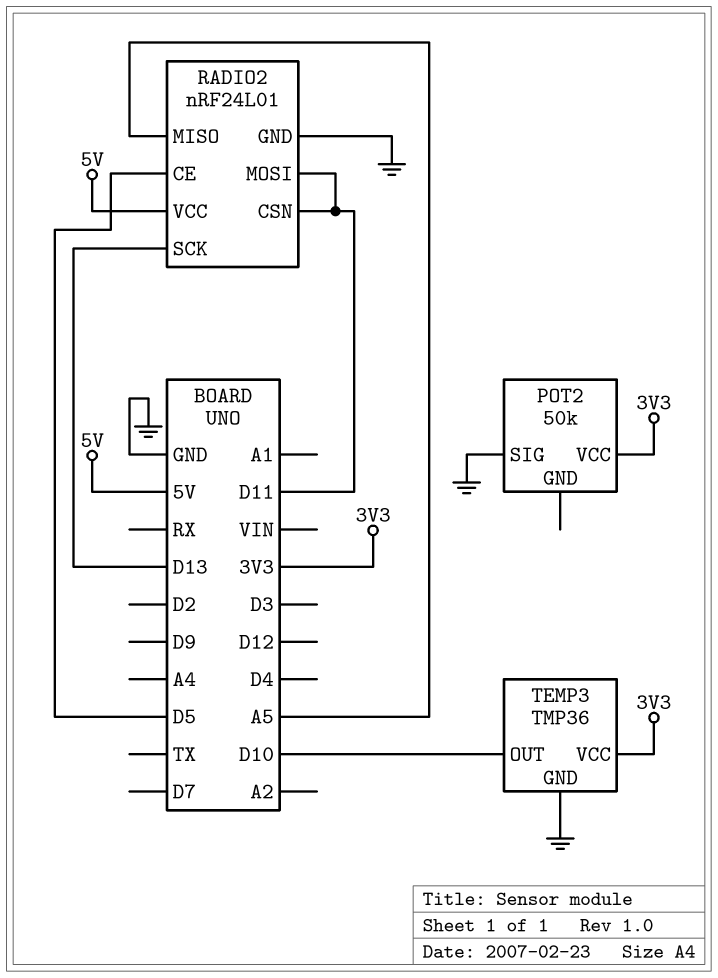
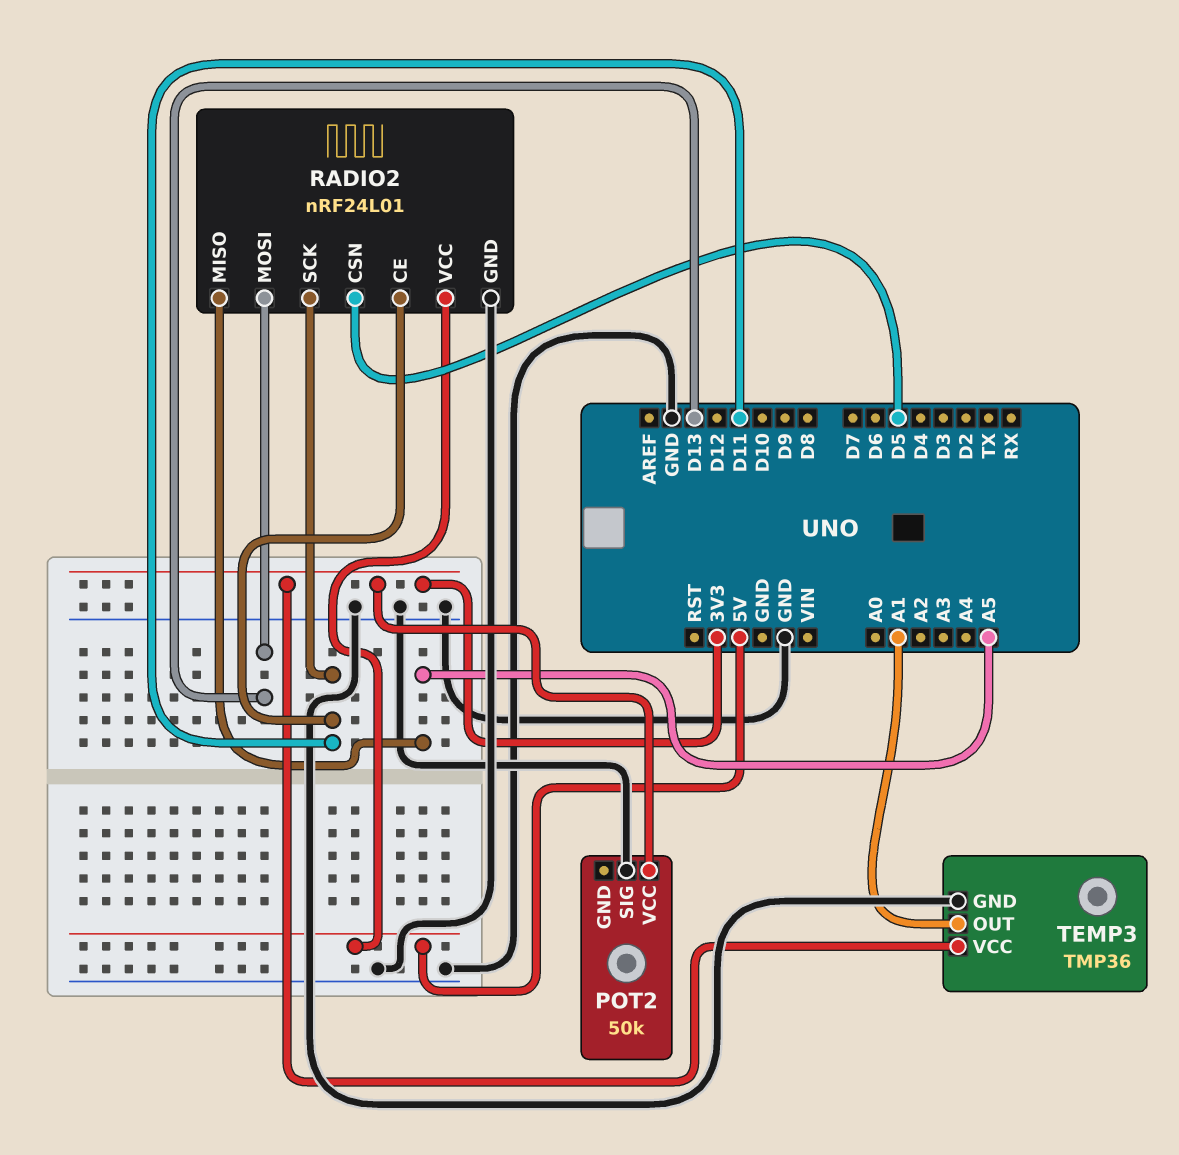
RADIO2 pin CE: D5 -> D11
RADIO2 pin CSN: D11 -> D5
RADIO2 pin MOSI: D11 -> D13
RADIO2 pin SCK: D13 -> D11
TEMP3 pin OUT: D10 -> A1

